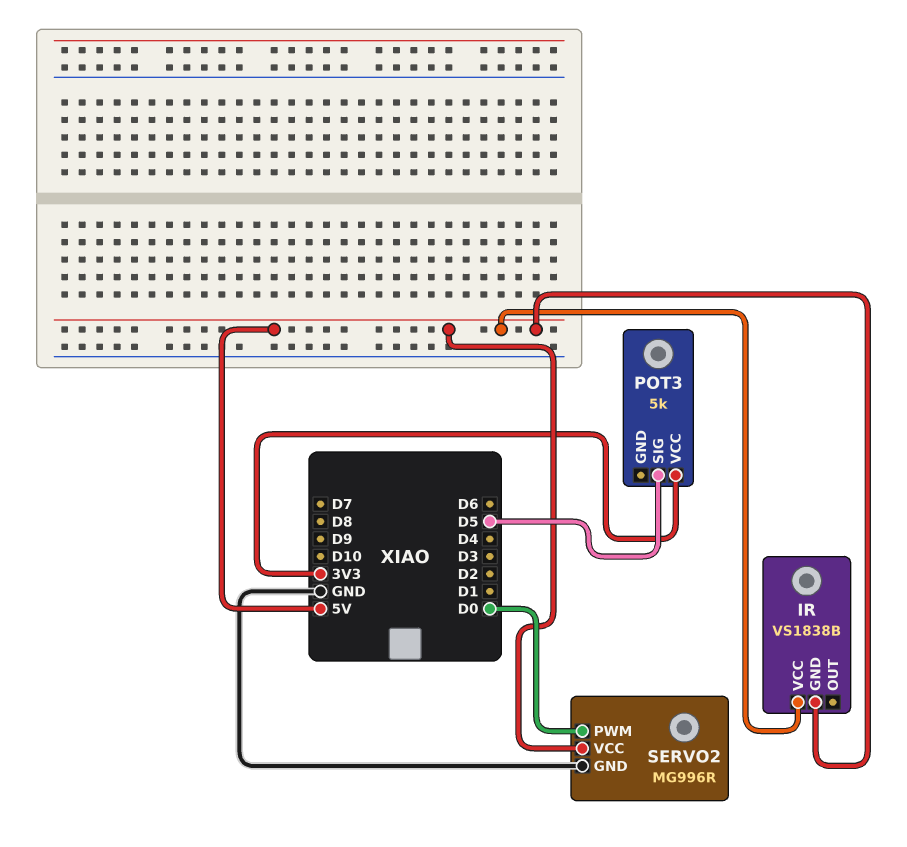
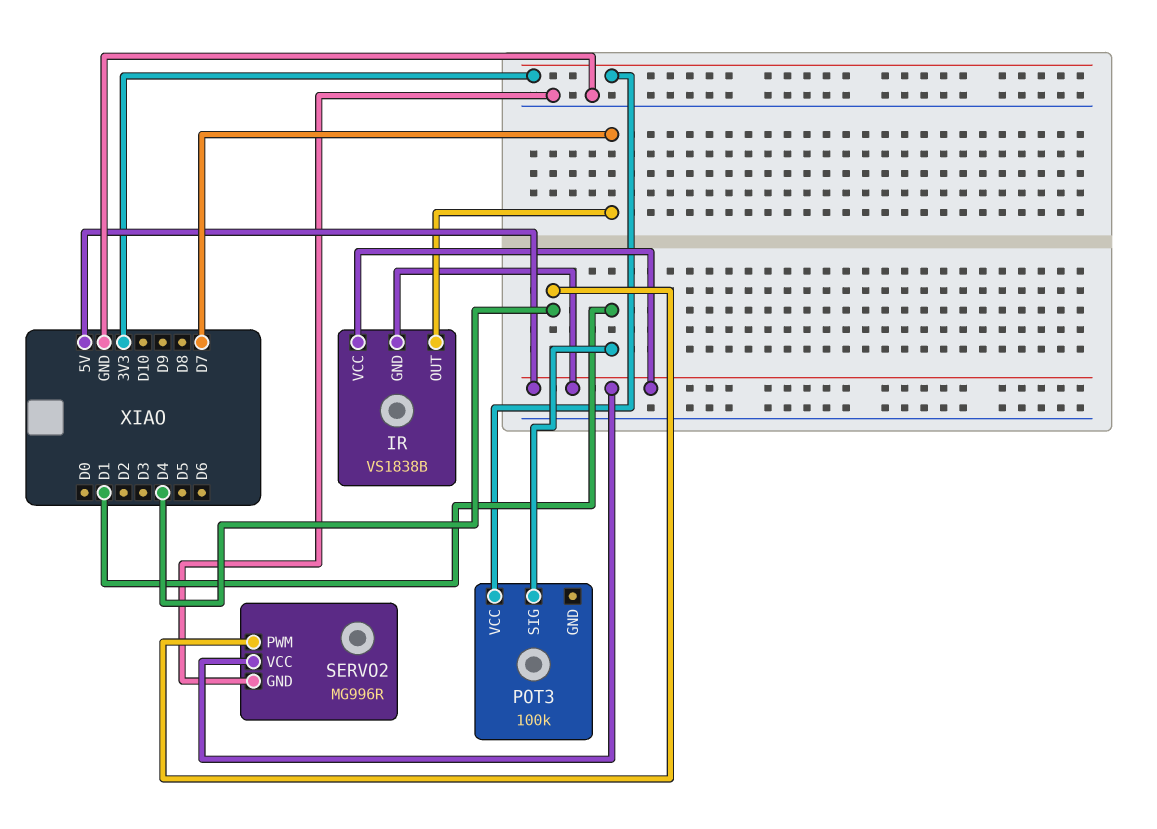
IR pin OUT: none -> D7
POT3: 5k -> 100k
POT3 pin SIG: D5 -> D1
SERVO2 pin PWM: D0 -> D4

